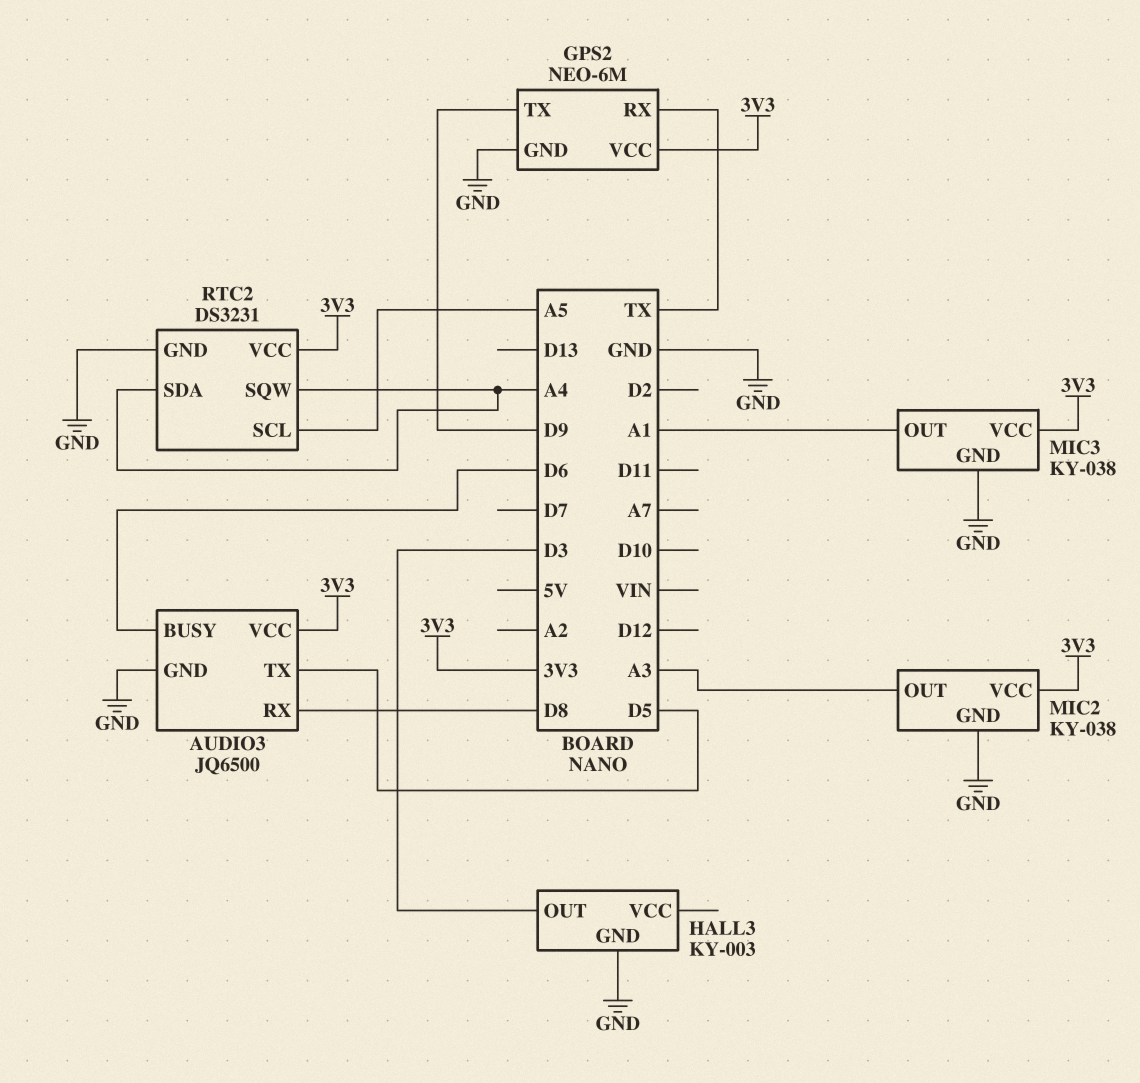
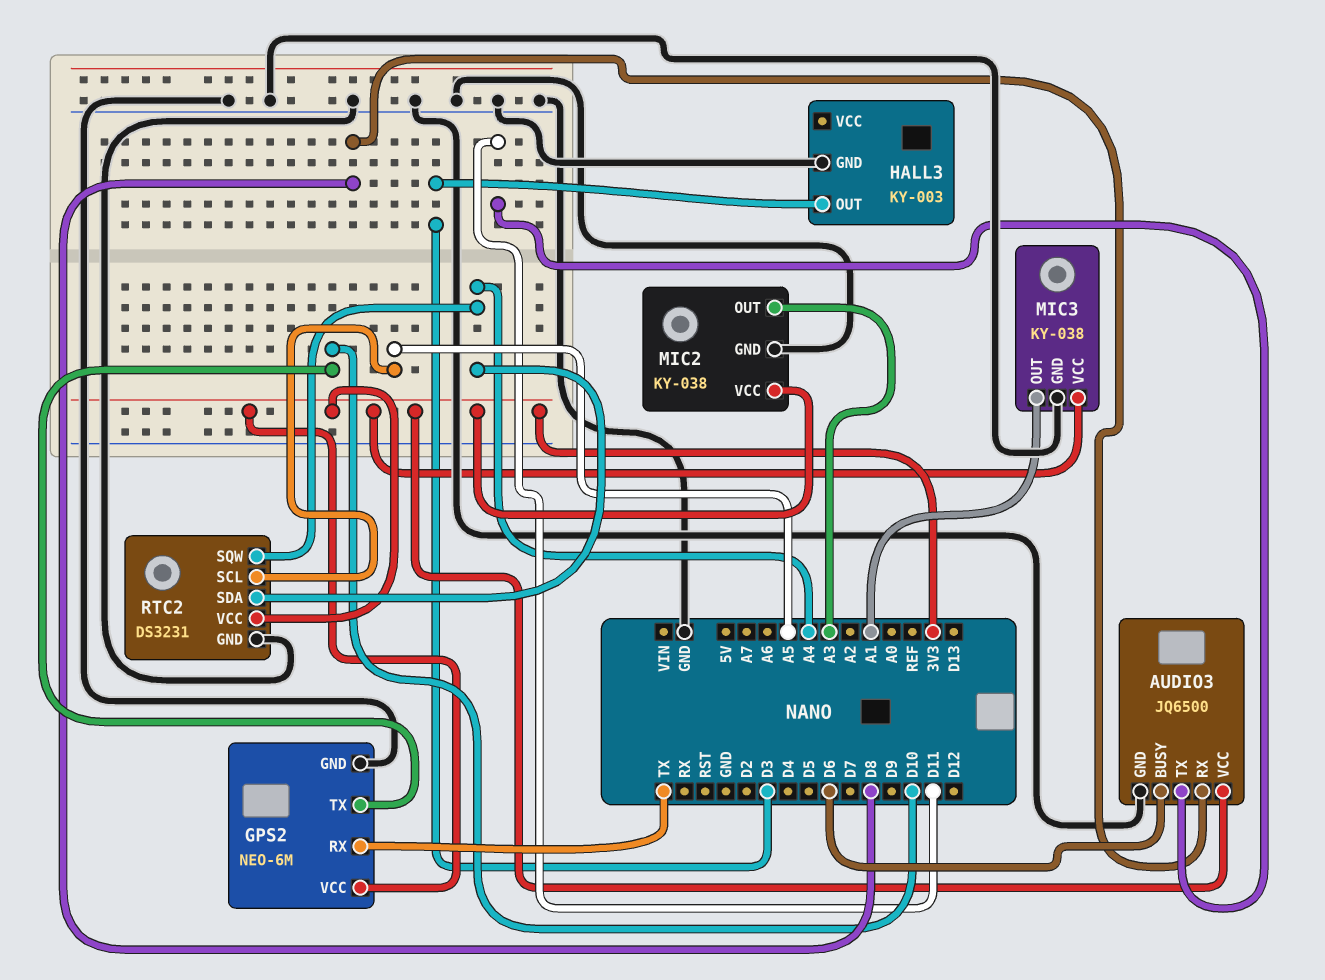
AUDIO3 pin TX: D5 -> D11
GPS2 pin TX: D9 -> D10

